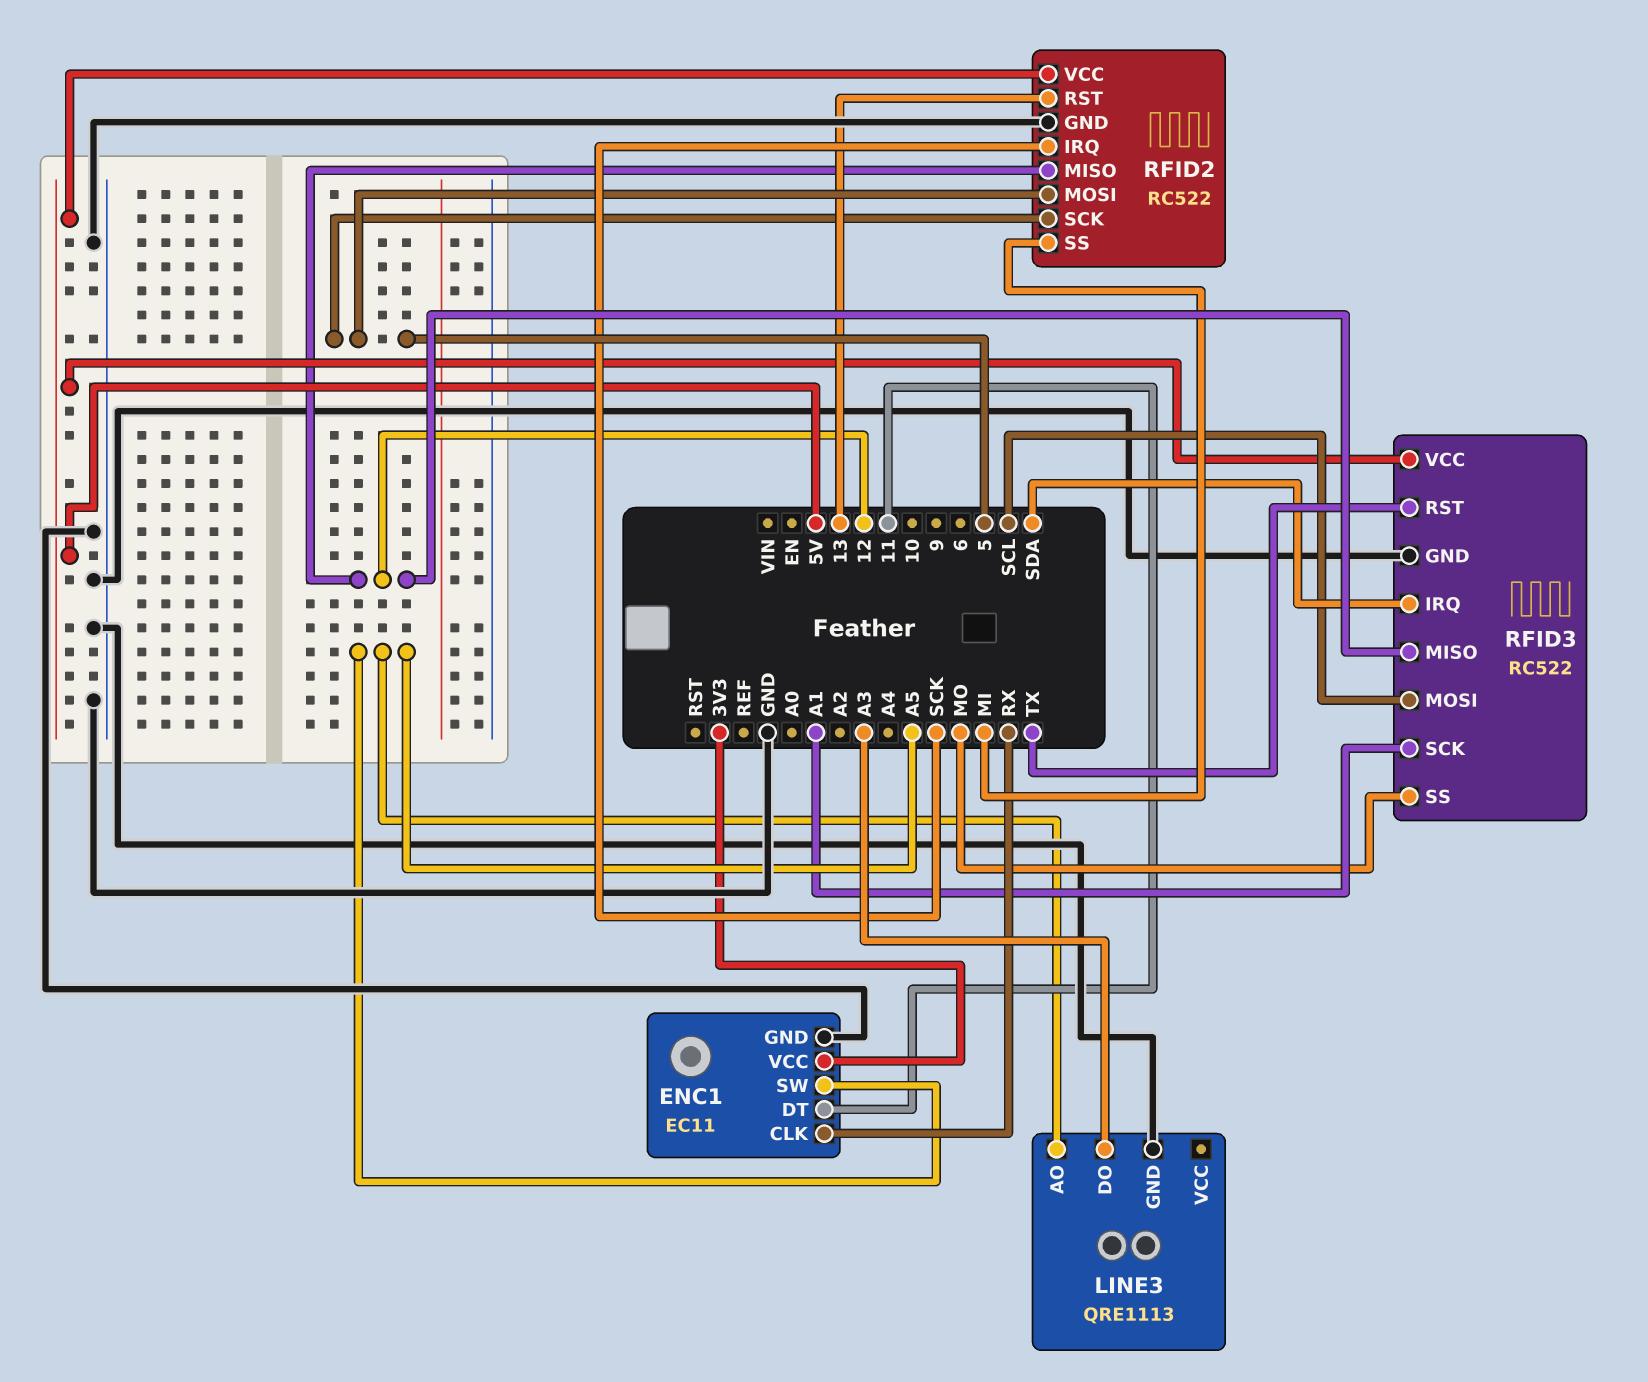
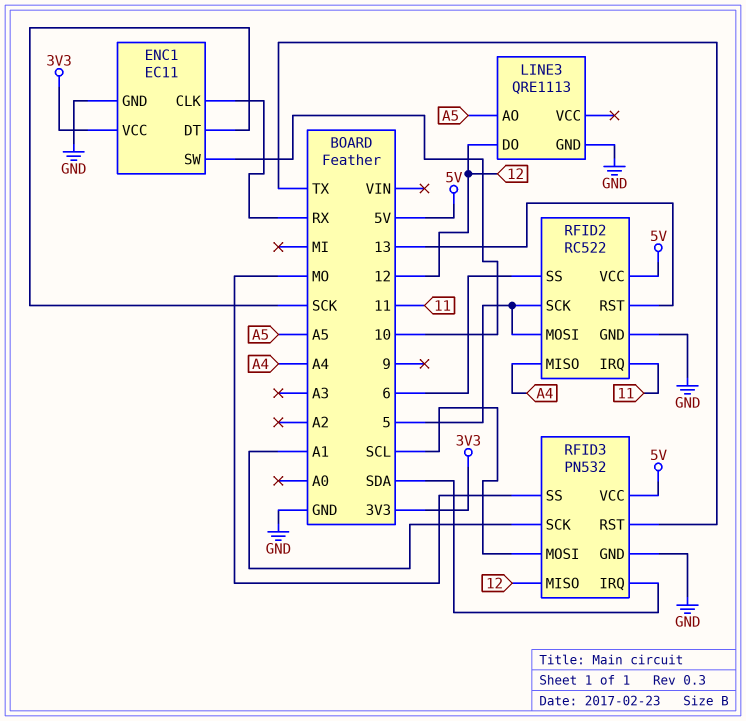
ENC1 pin DT: 11 -> SCK
ENC1 pin SW: A5 -> 10
LINE3 pin DO: A3 -> 12
RFID2 pin IRQ: SCK -> 11
RFID2 pin MISO: 12 -> A4
RFID2 pin SS: MI -> 6
RFID3: RC522 -> PN532

